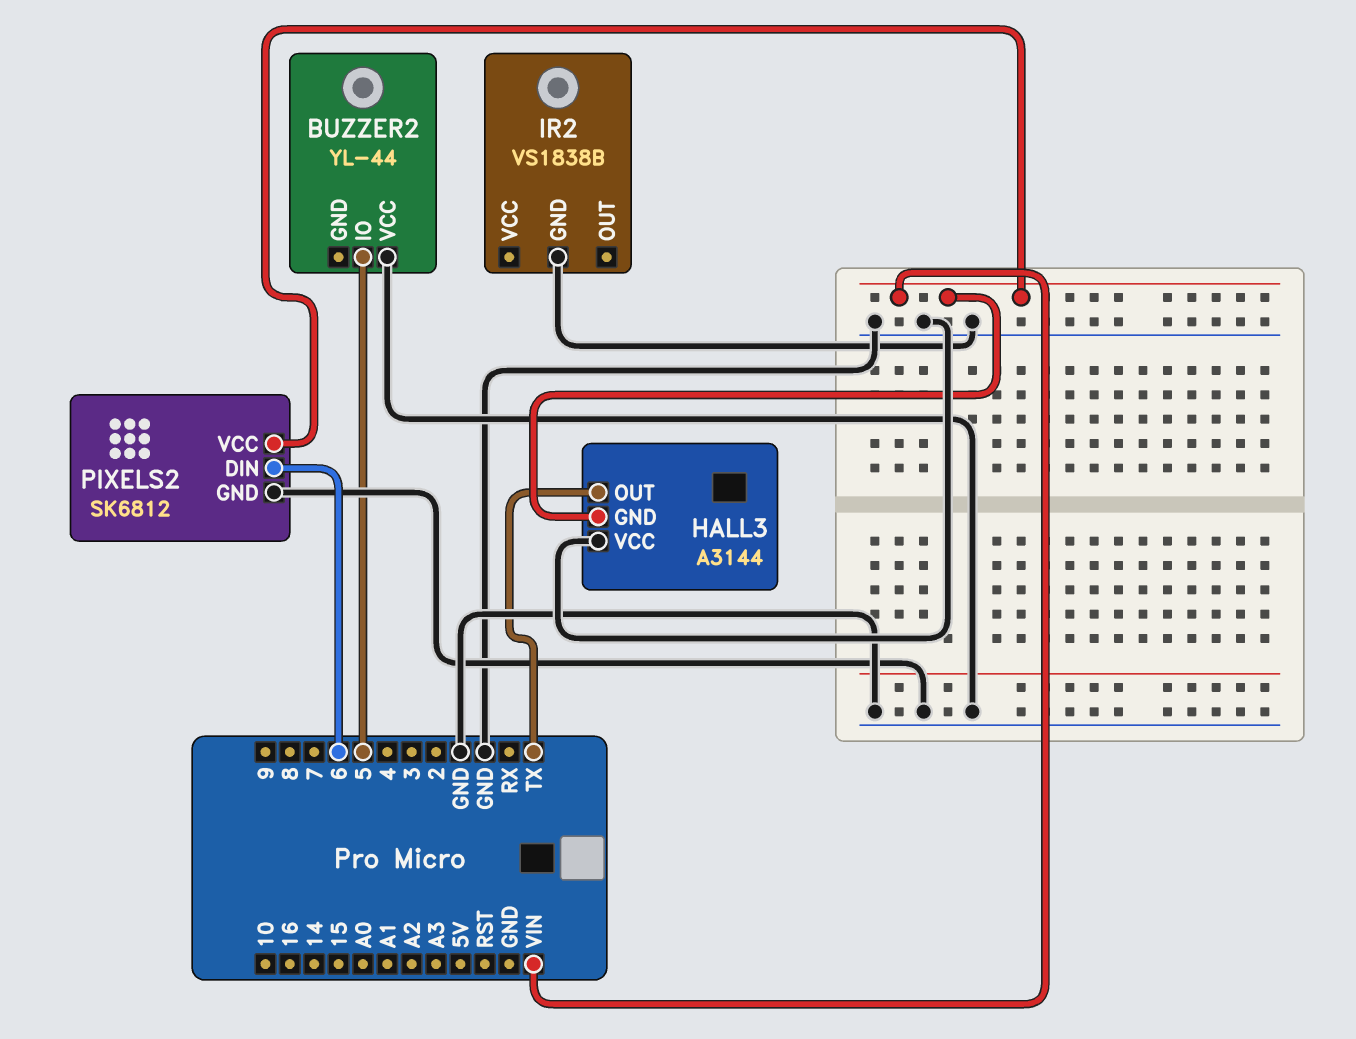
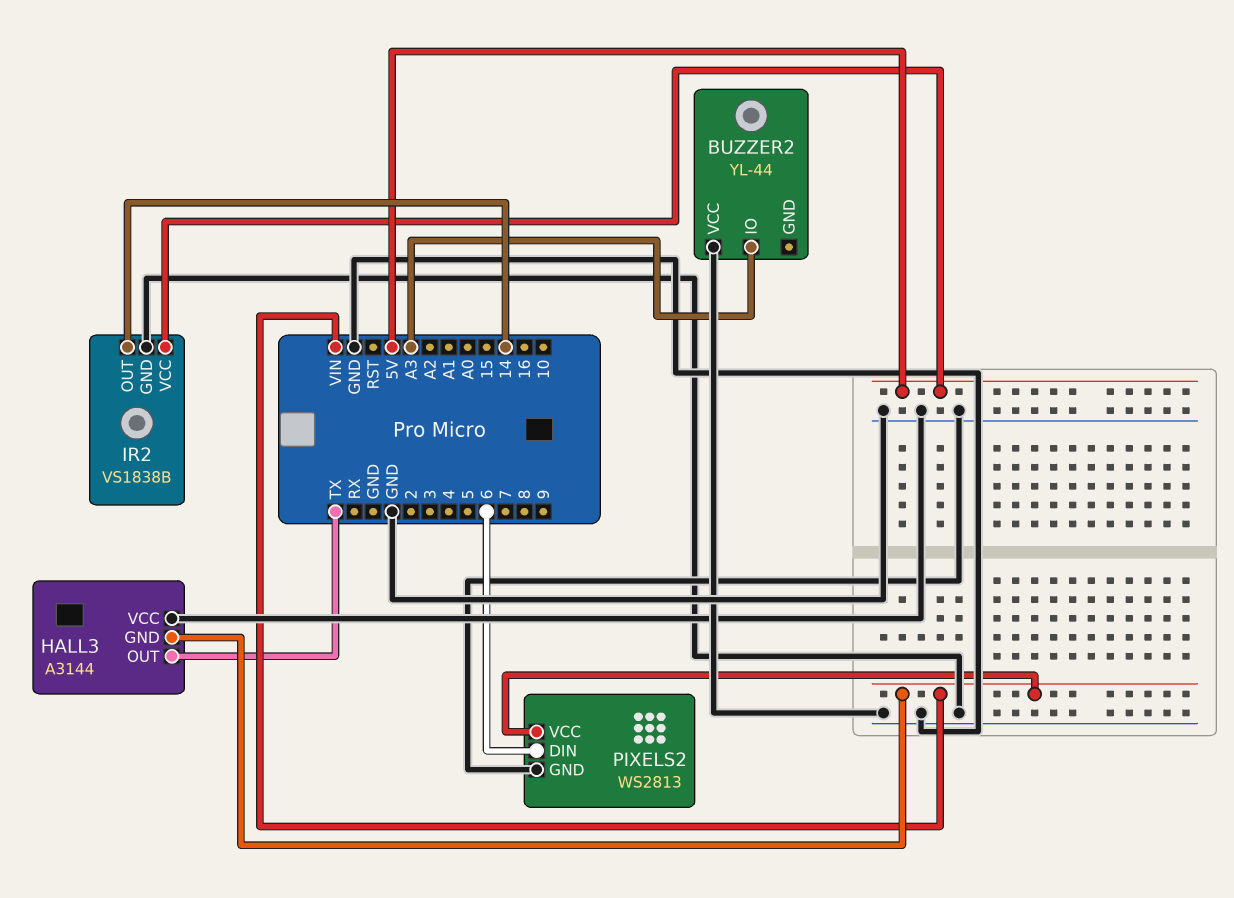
BUZZER2 pin IO: 5 -> A3
IR2 pin OUT: none -> 14
IR2 pin VCC: none -> 5V
PIXELS2: SK6812 -> WS2813

